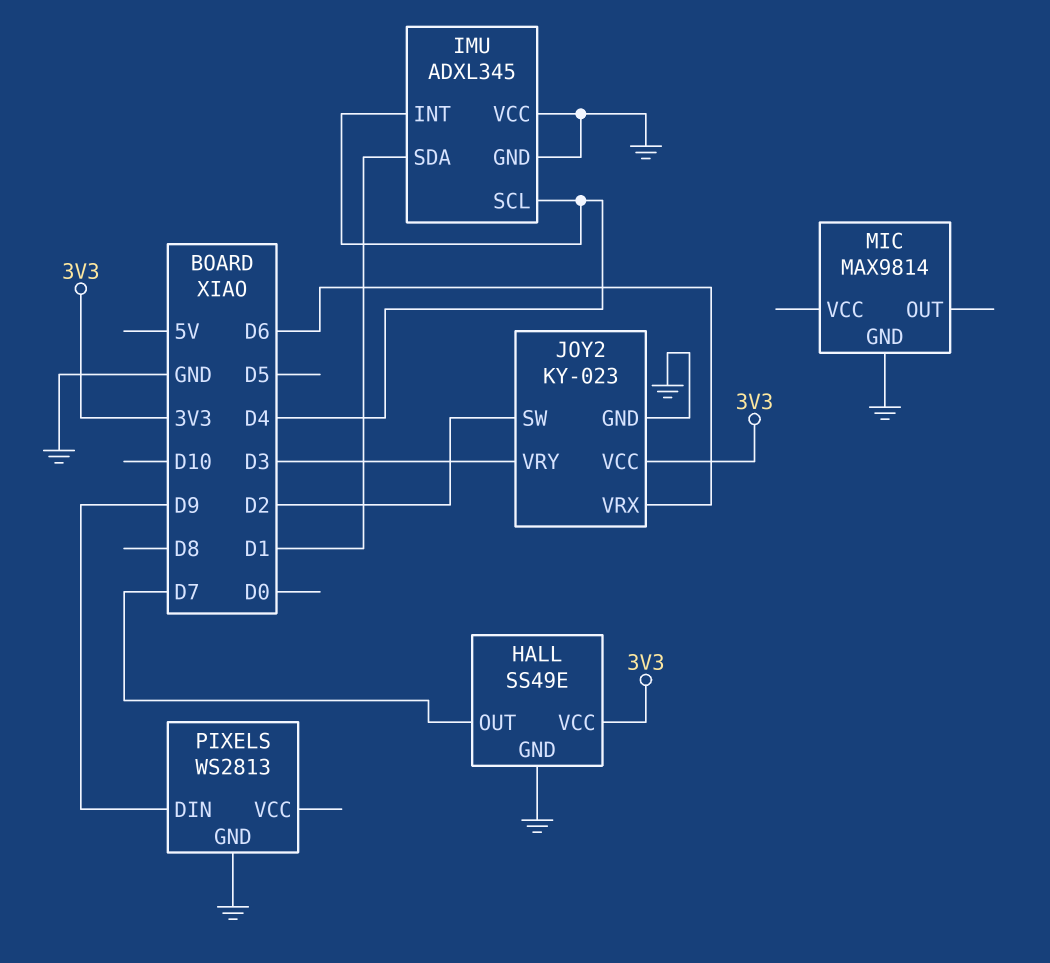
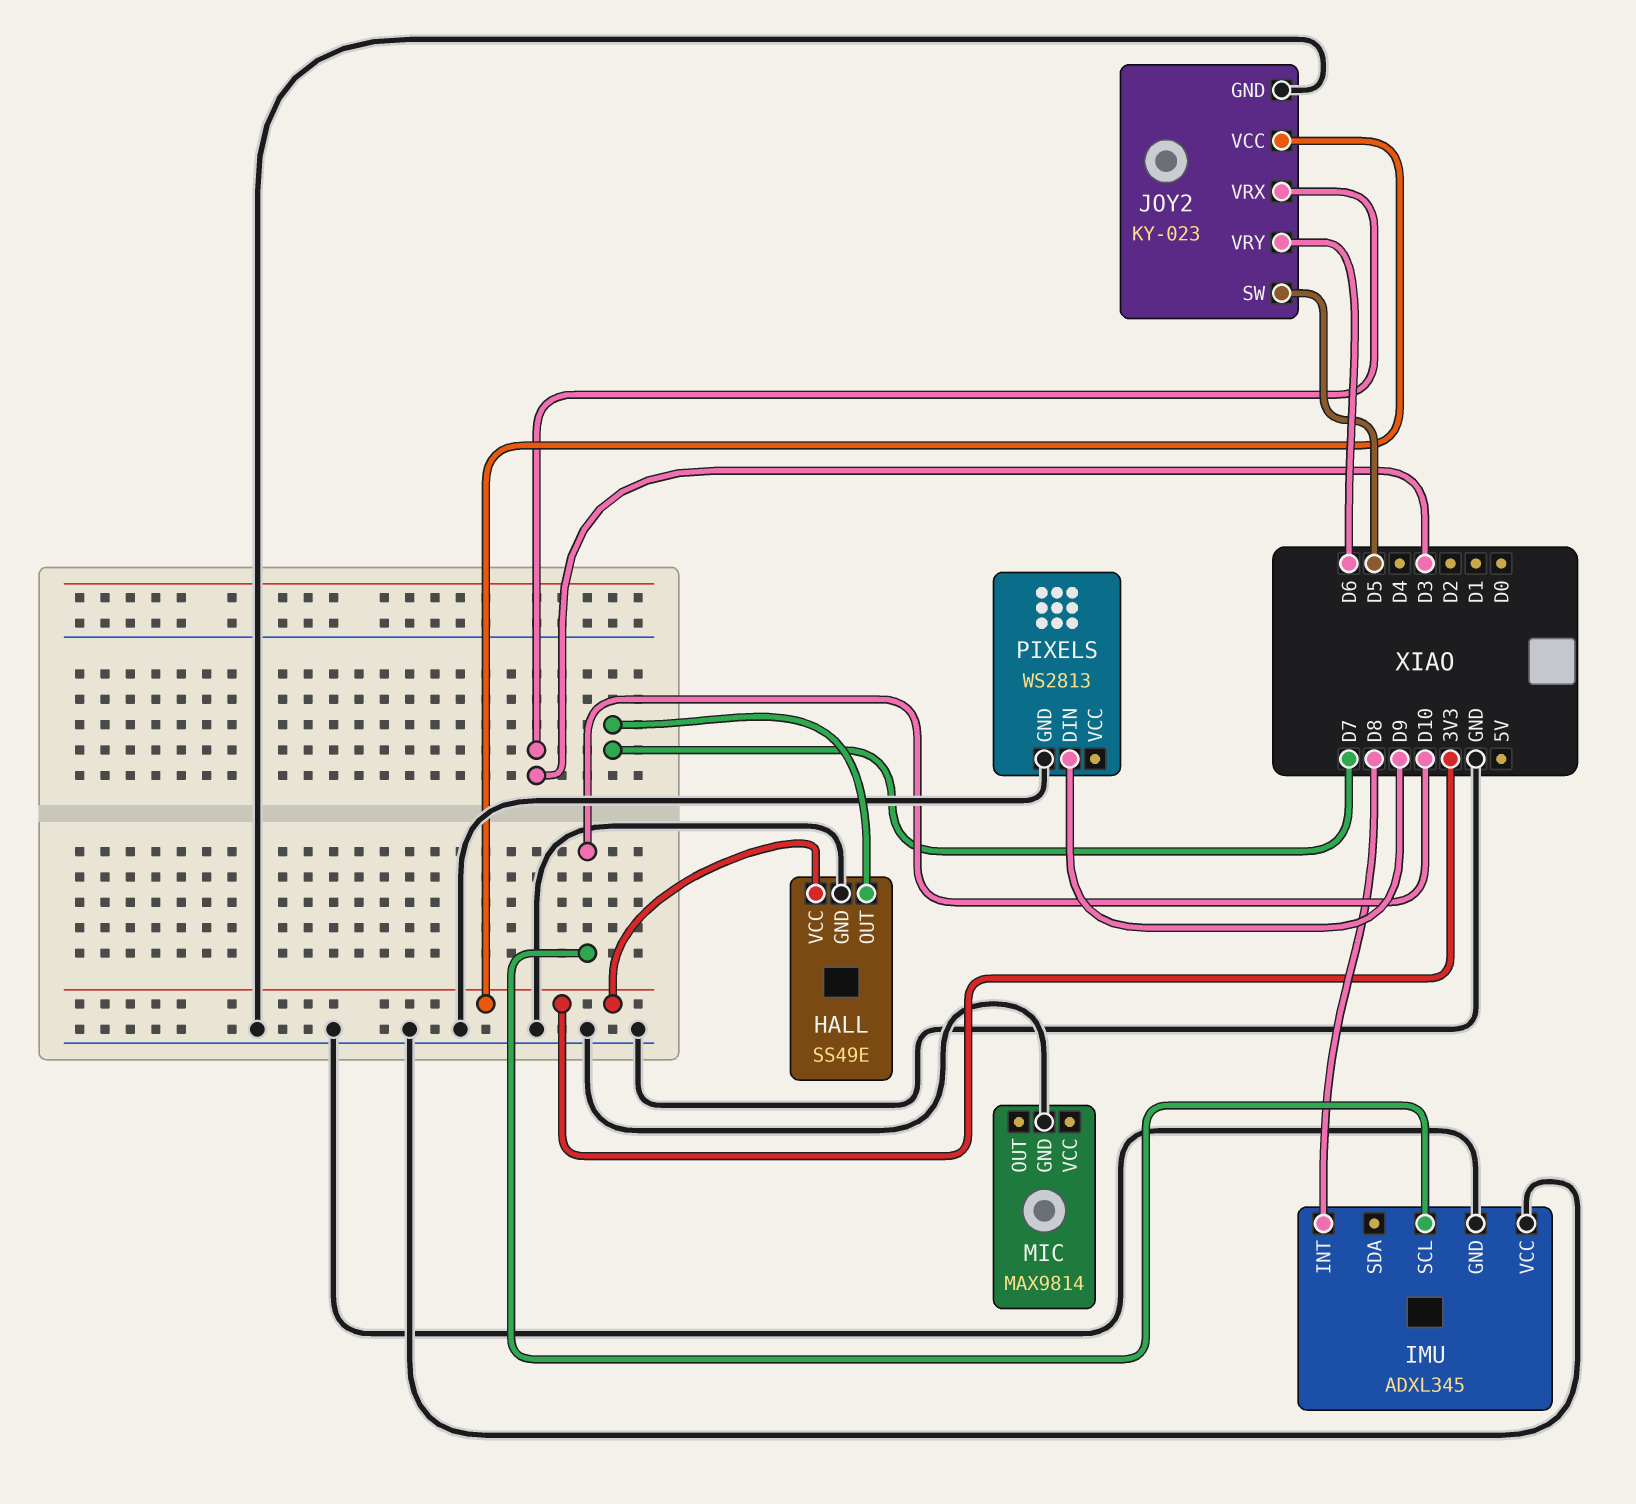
IMU pin INT: D4 -> D8
IMU pin SCL: D4 -> D10
IMU pin SDA: D1 -> none
JOY2 pin SW: D2 -> D5
JOY2 pin VRX: D6 -> D3
JOY2 pin VRY: D3 -> D6

